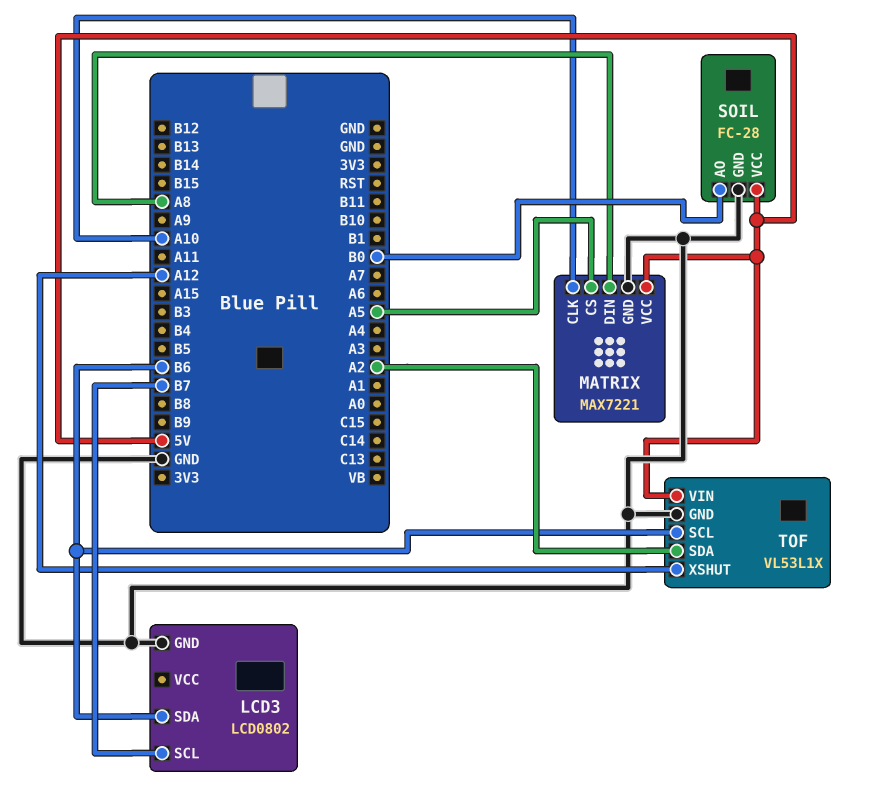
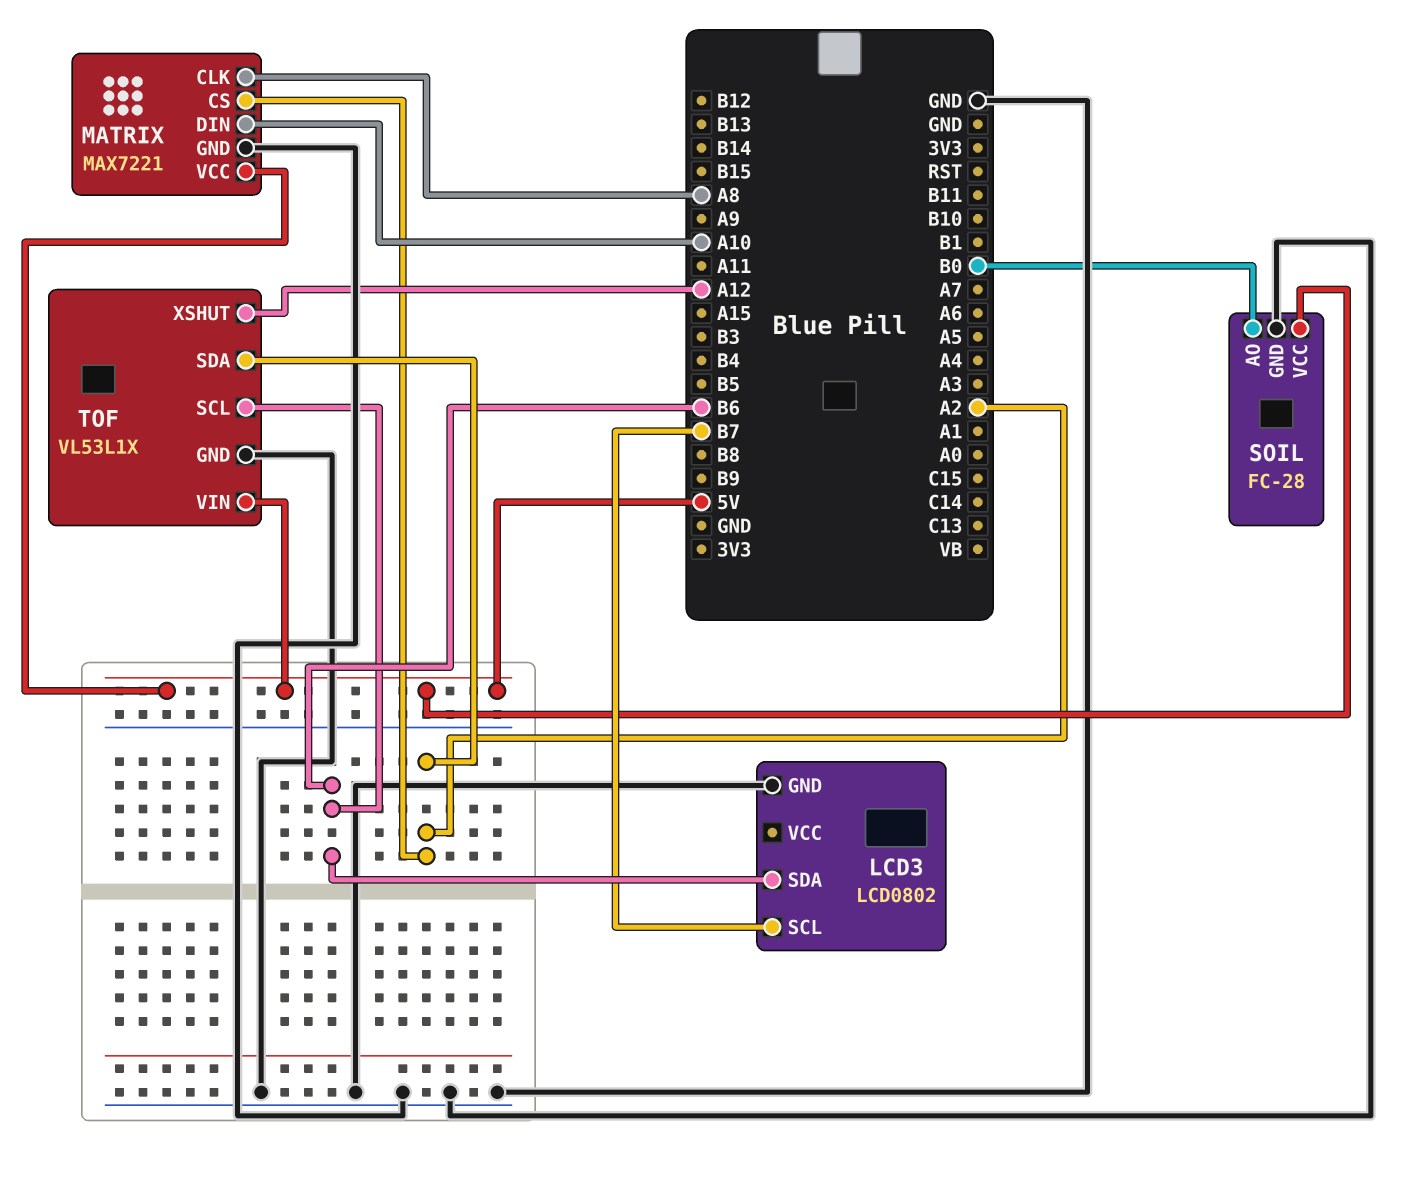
MATRIX pin CLK: A10 -> A8
MATRIX pin CS: A5 -> A2
MATRIX pin DIN: A8 -> A10

